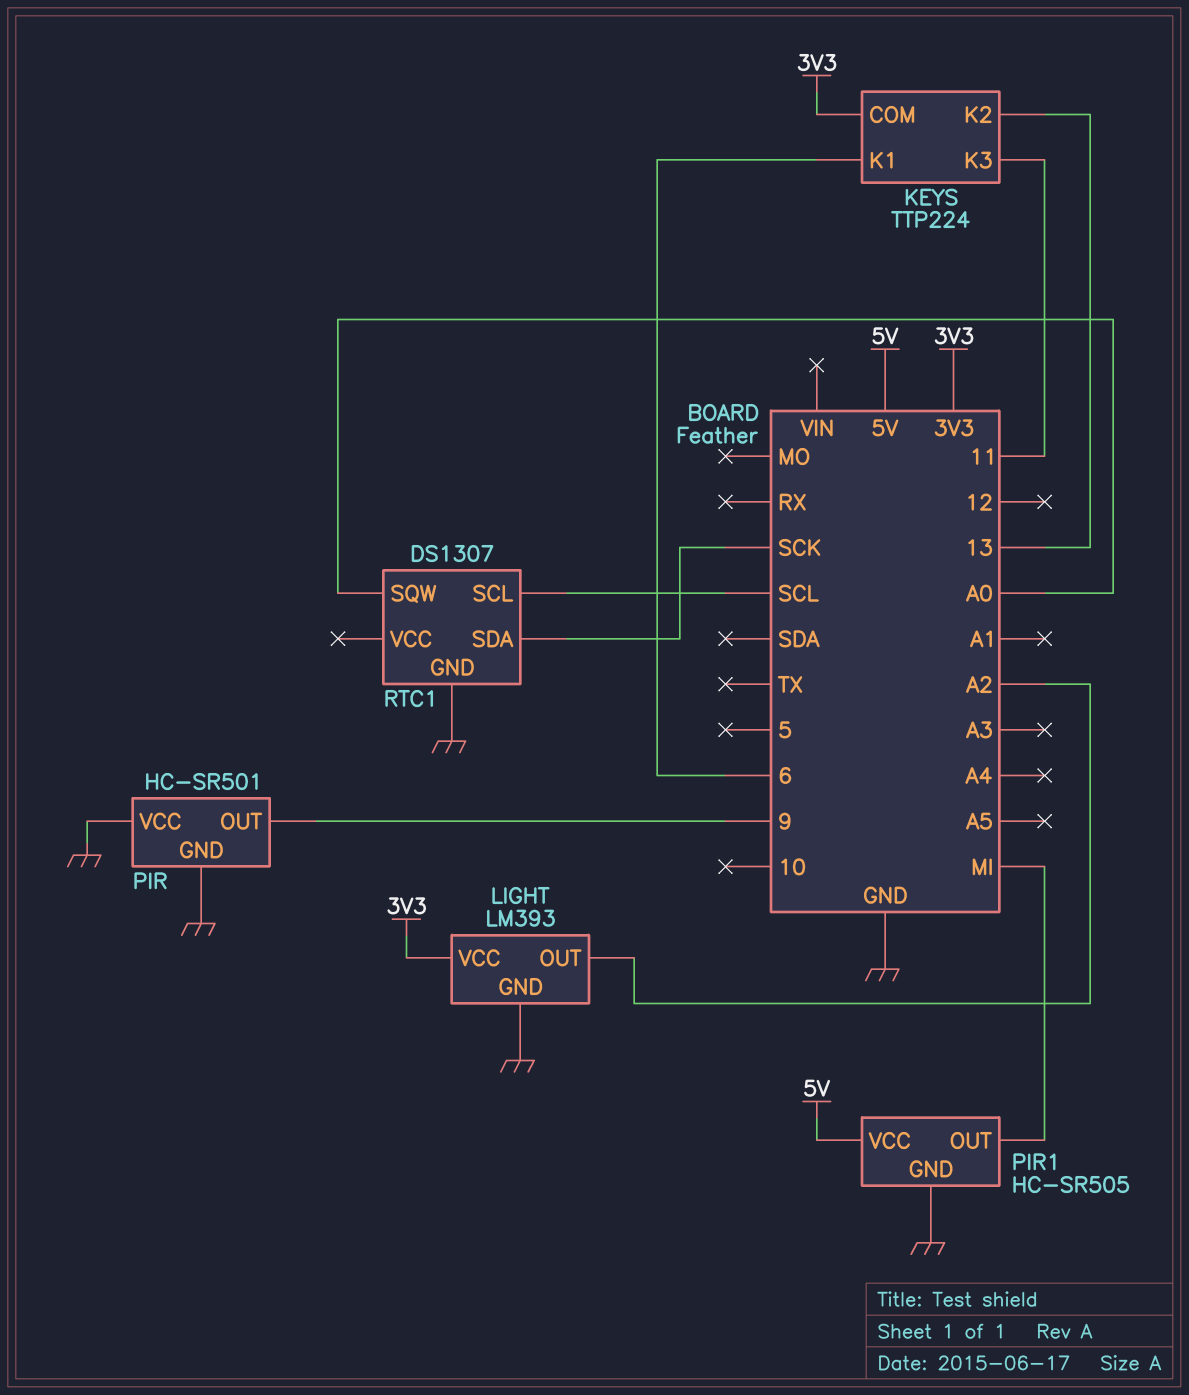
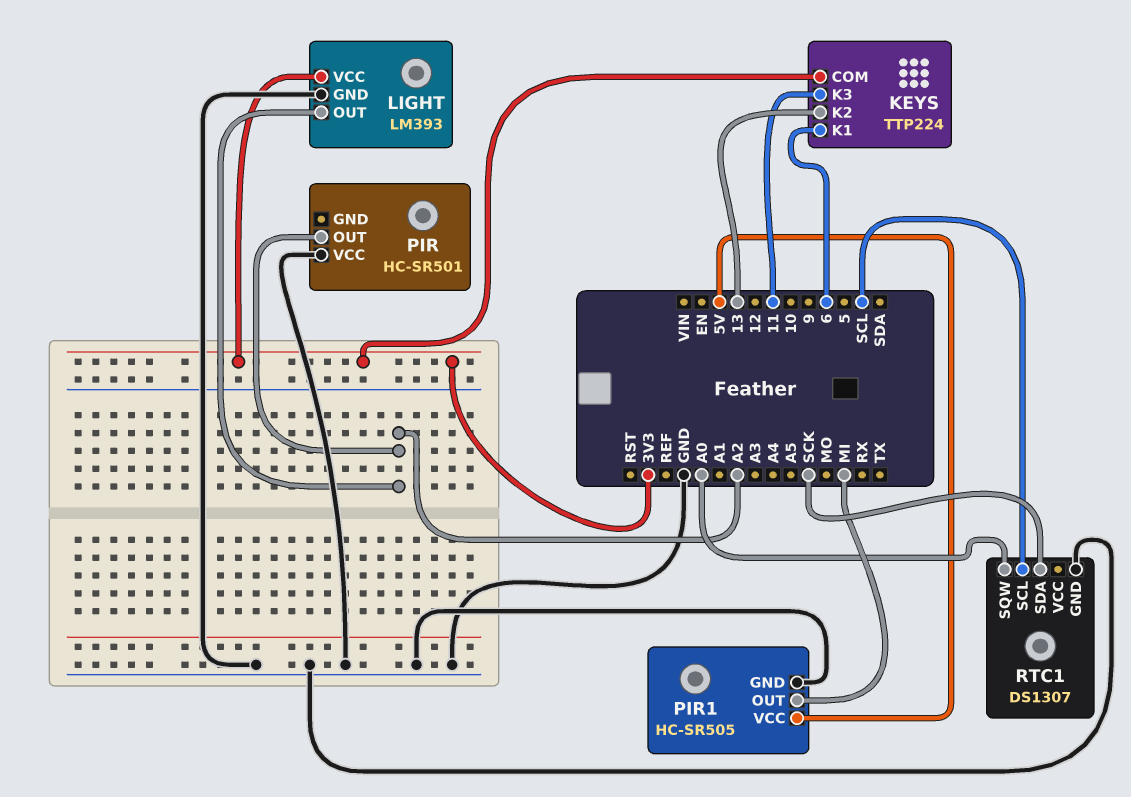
PIR pin GND: GND -> none
PIR pin OUT: 9 -> A2

